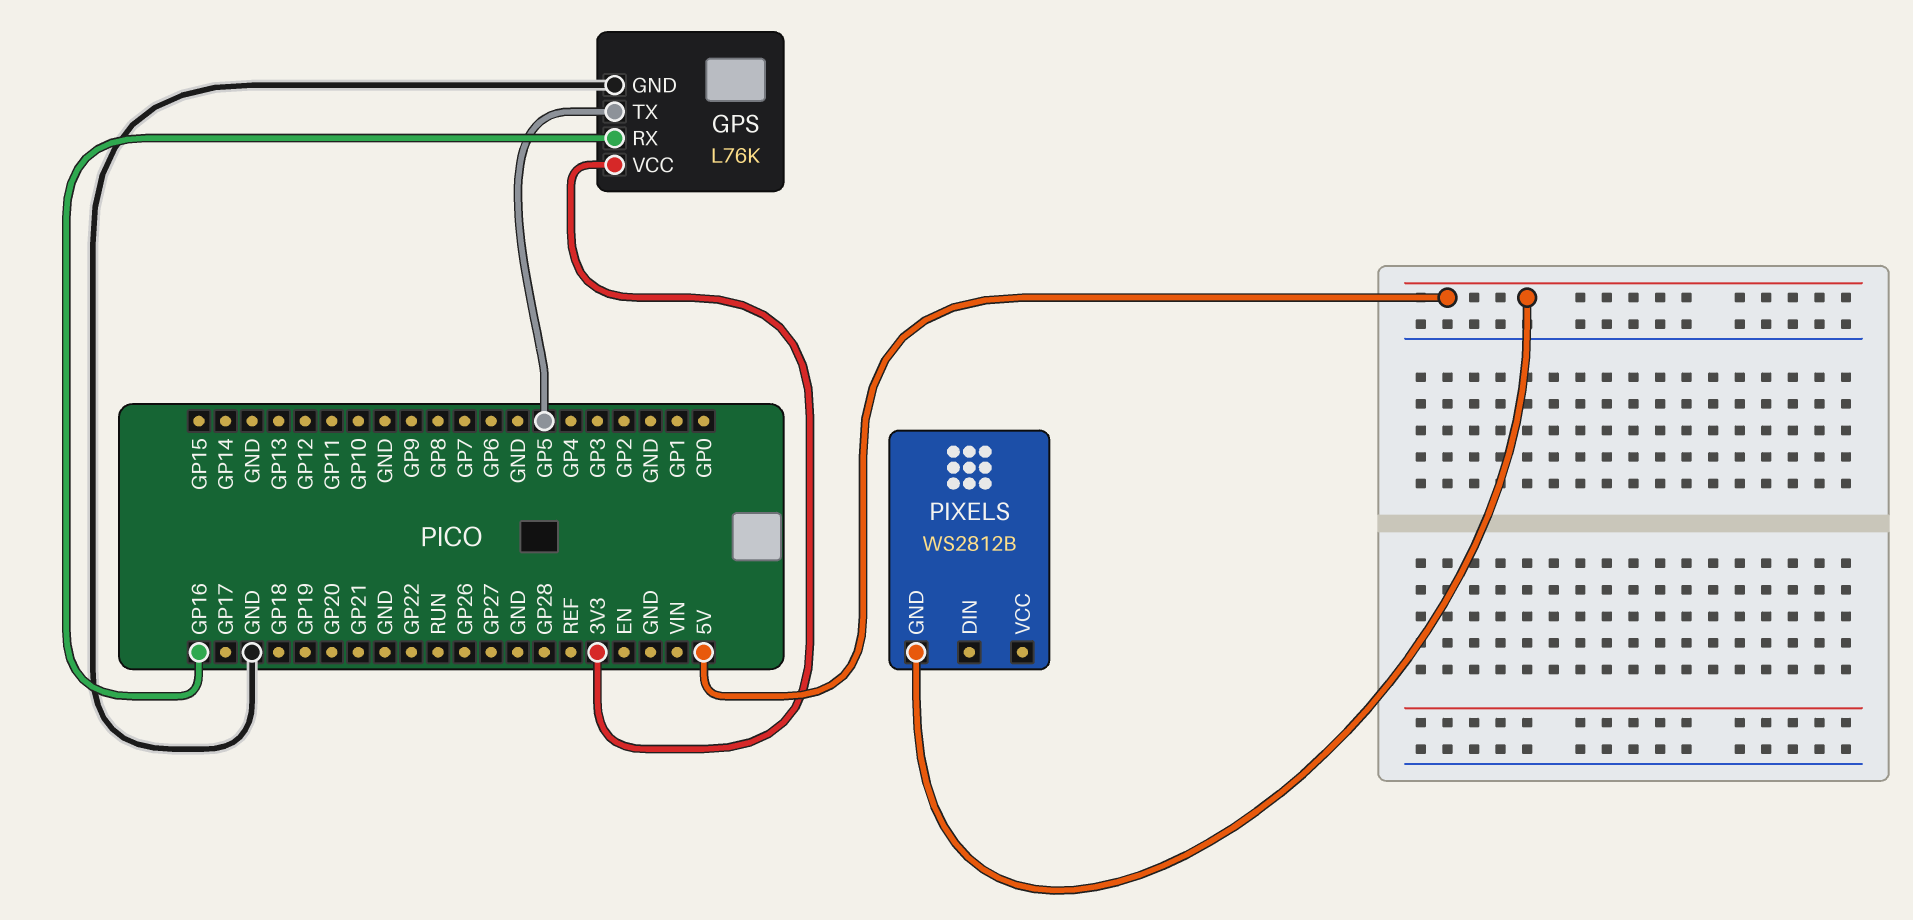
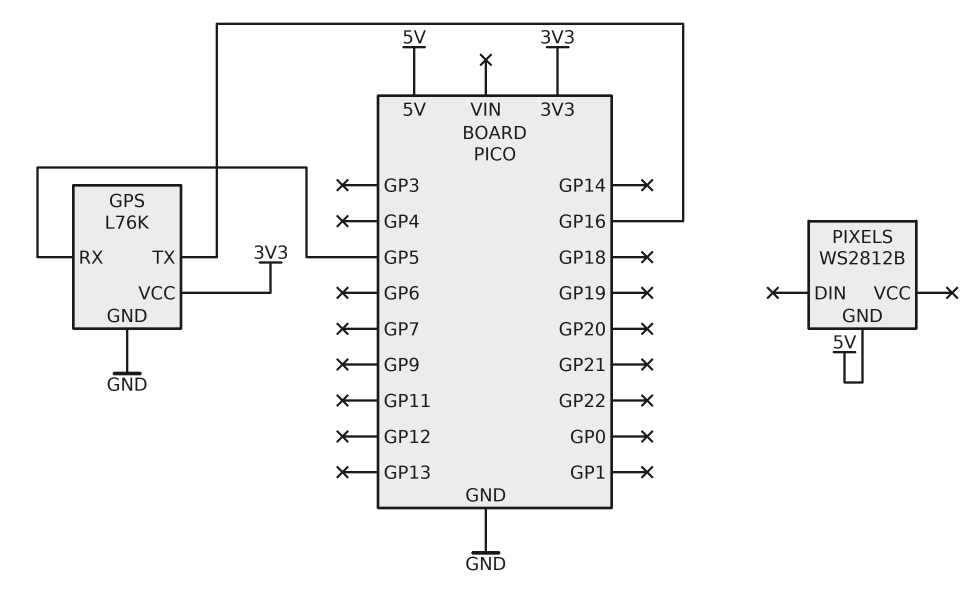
GPS pin RX: GP16 -> GP5
GPS pin TX: GP5 -> GP16

